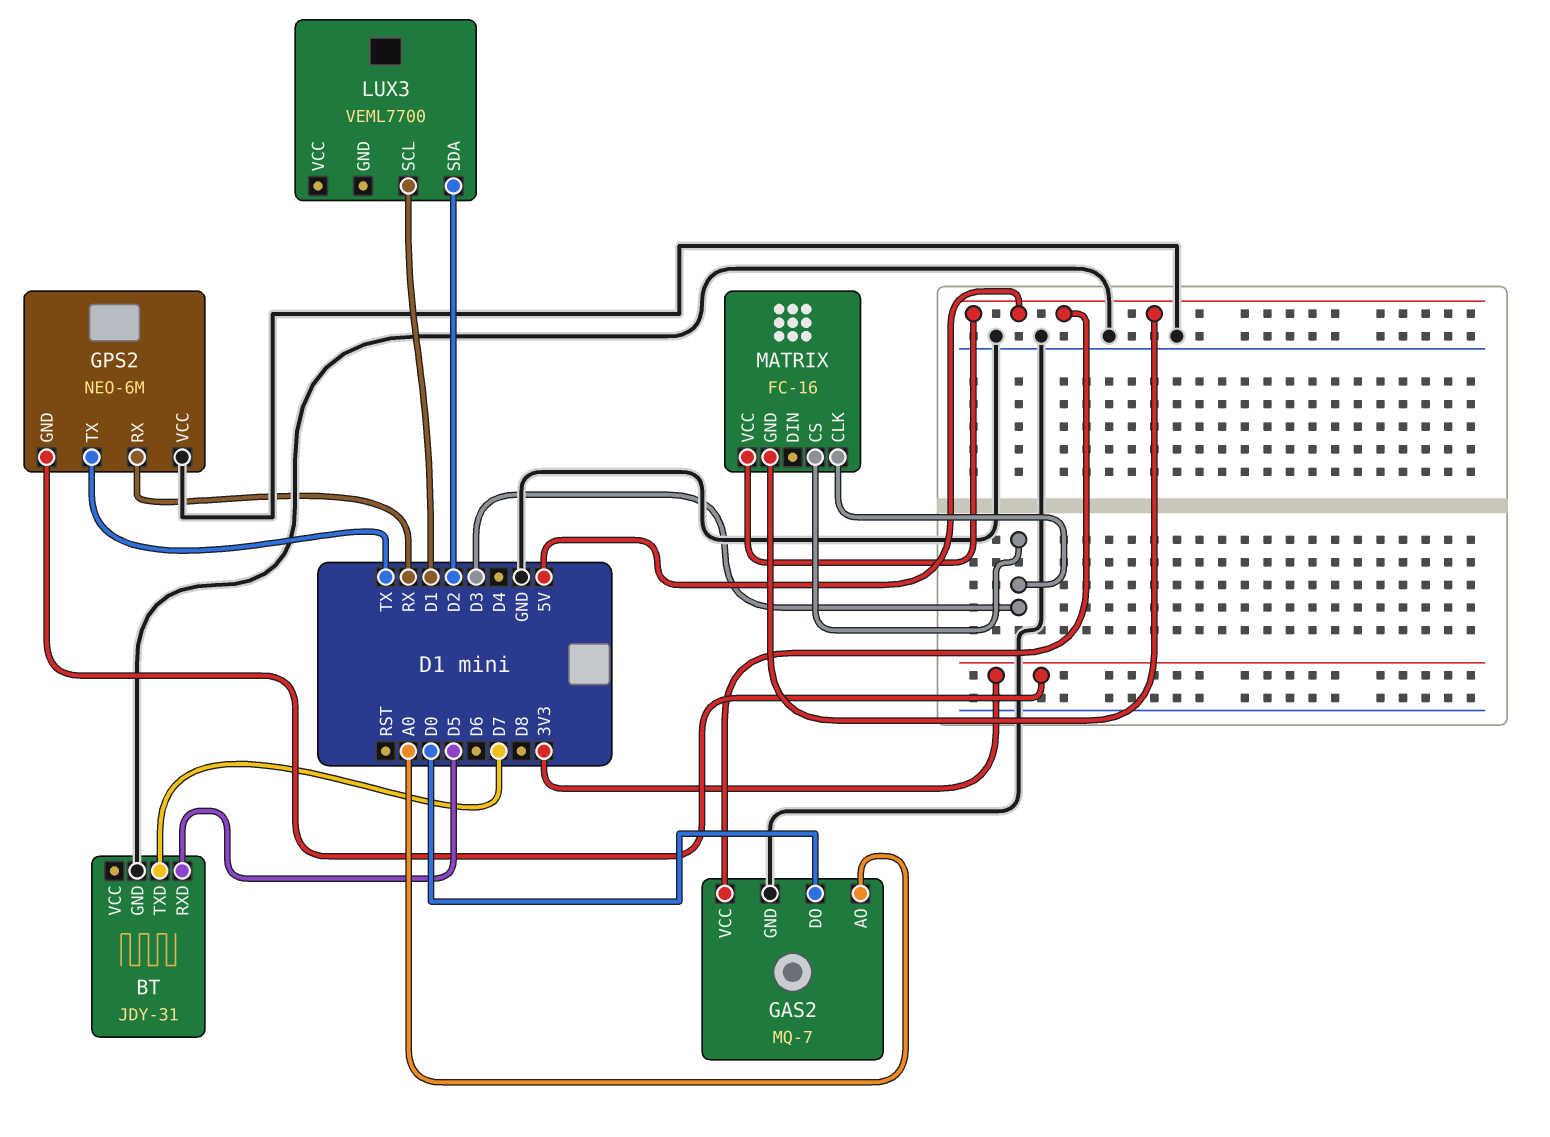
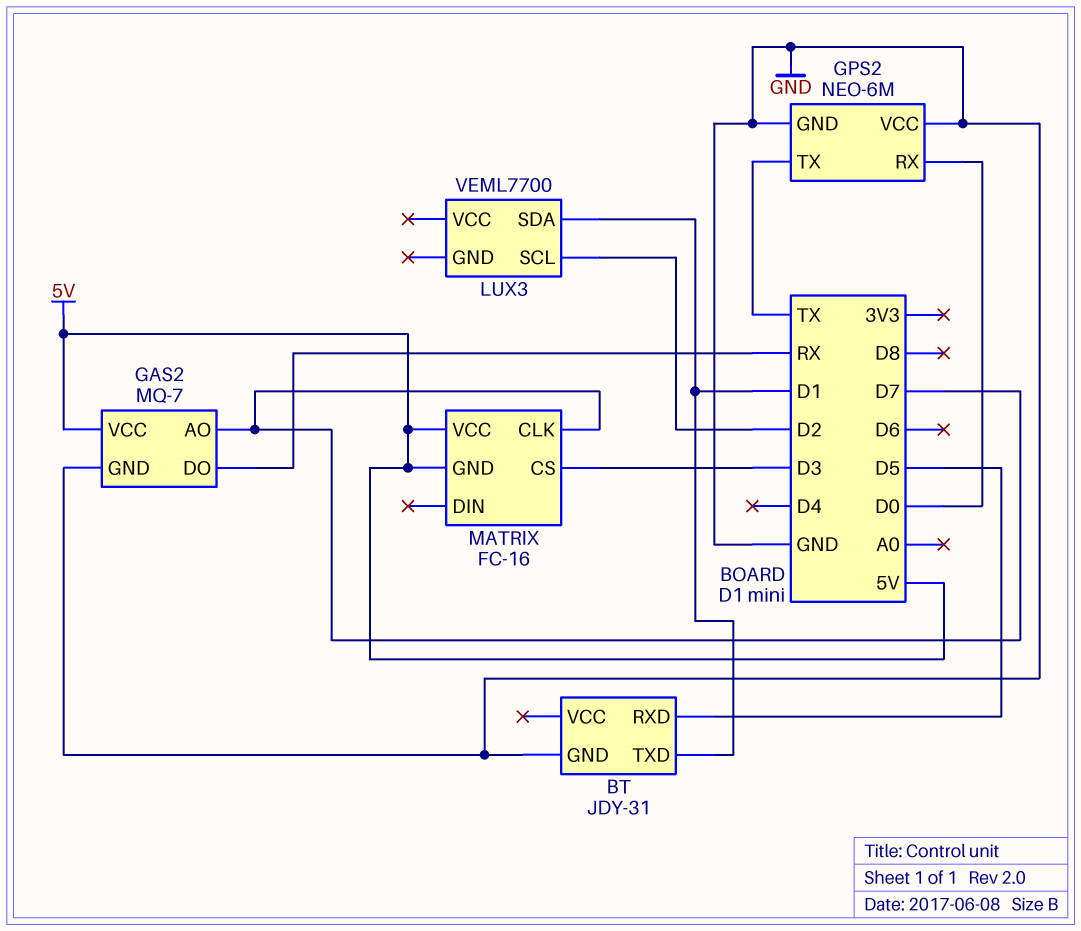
BT pin TXD: D7 -> D1
GAS2 pin AO: A0 -> D7
GAS2 pin DO: D0 -> RX
GPS2 pin GND: 3V3 -> GND
GPS2 pin RX: RX -> D0
LUX3 pin SCL: D1 -> D2
LUX3 pin SDA: D2 -> D1
MATRIX pin CLK: D3 -> D7

